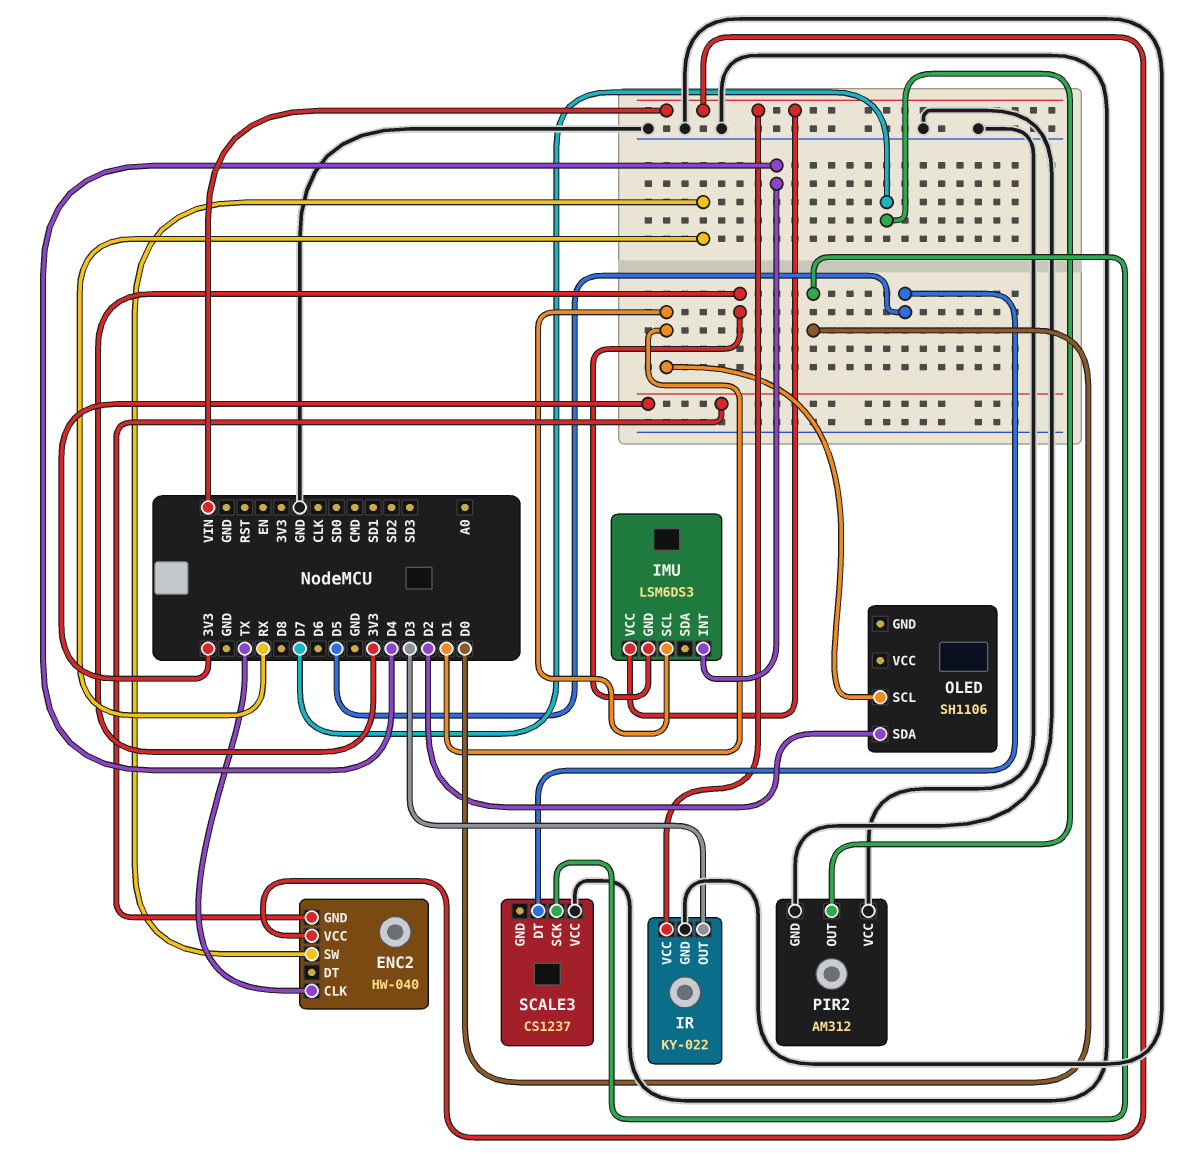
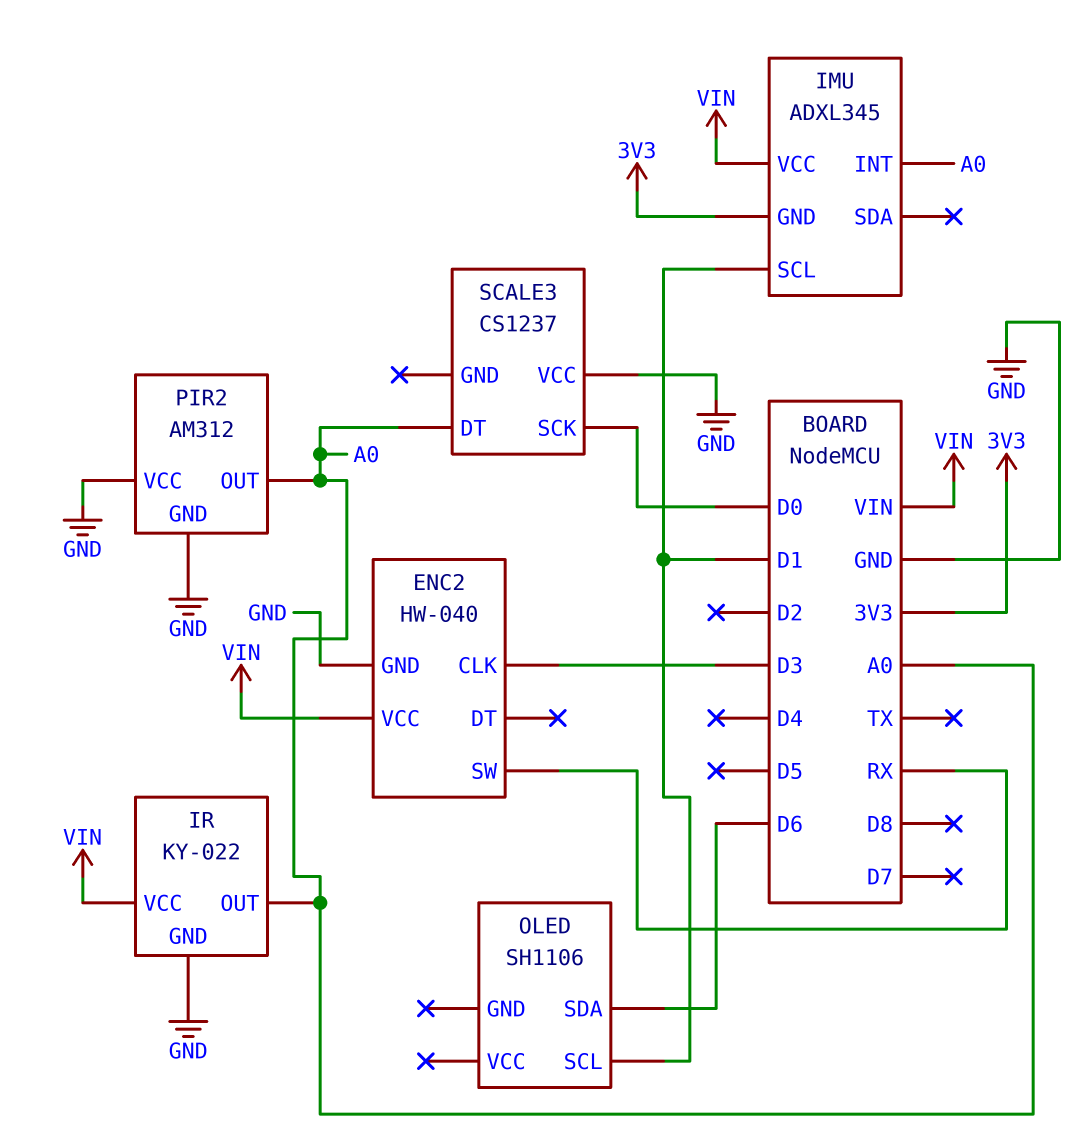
ENC2 pin CLK: TX -> D3
ENC2 pin GND: 3V3 -> GND
IMU: LSM6DS3 -> ADXL345
IMU pin INT: D4 -> A0
IR pin OUT: D3 -> A0
OLED pin SDA: D2 -> D6
PIR2 pin OUT: D7 -> A0
SCALE3 pin DT: D5 -> A0

